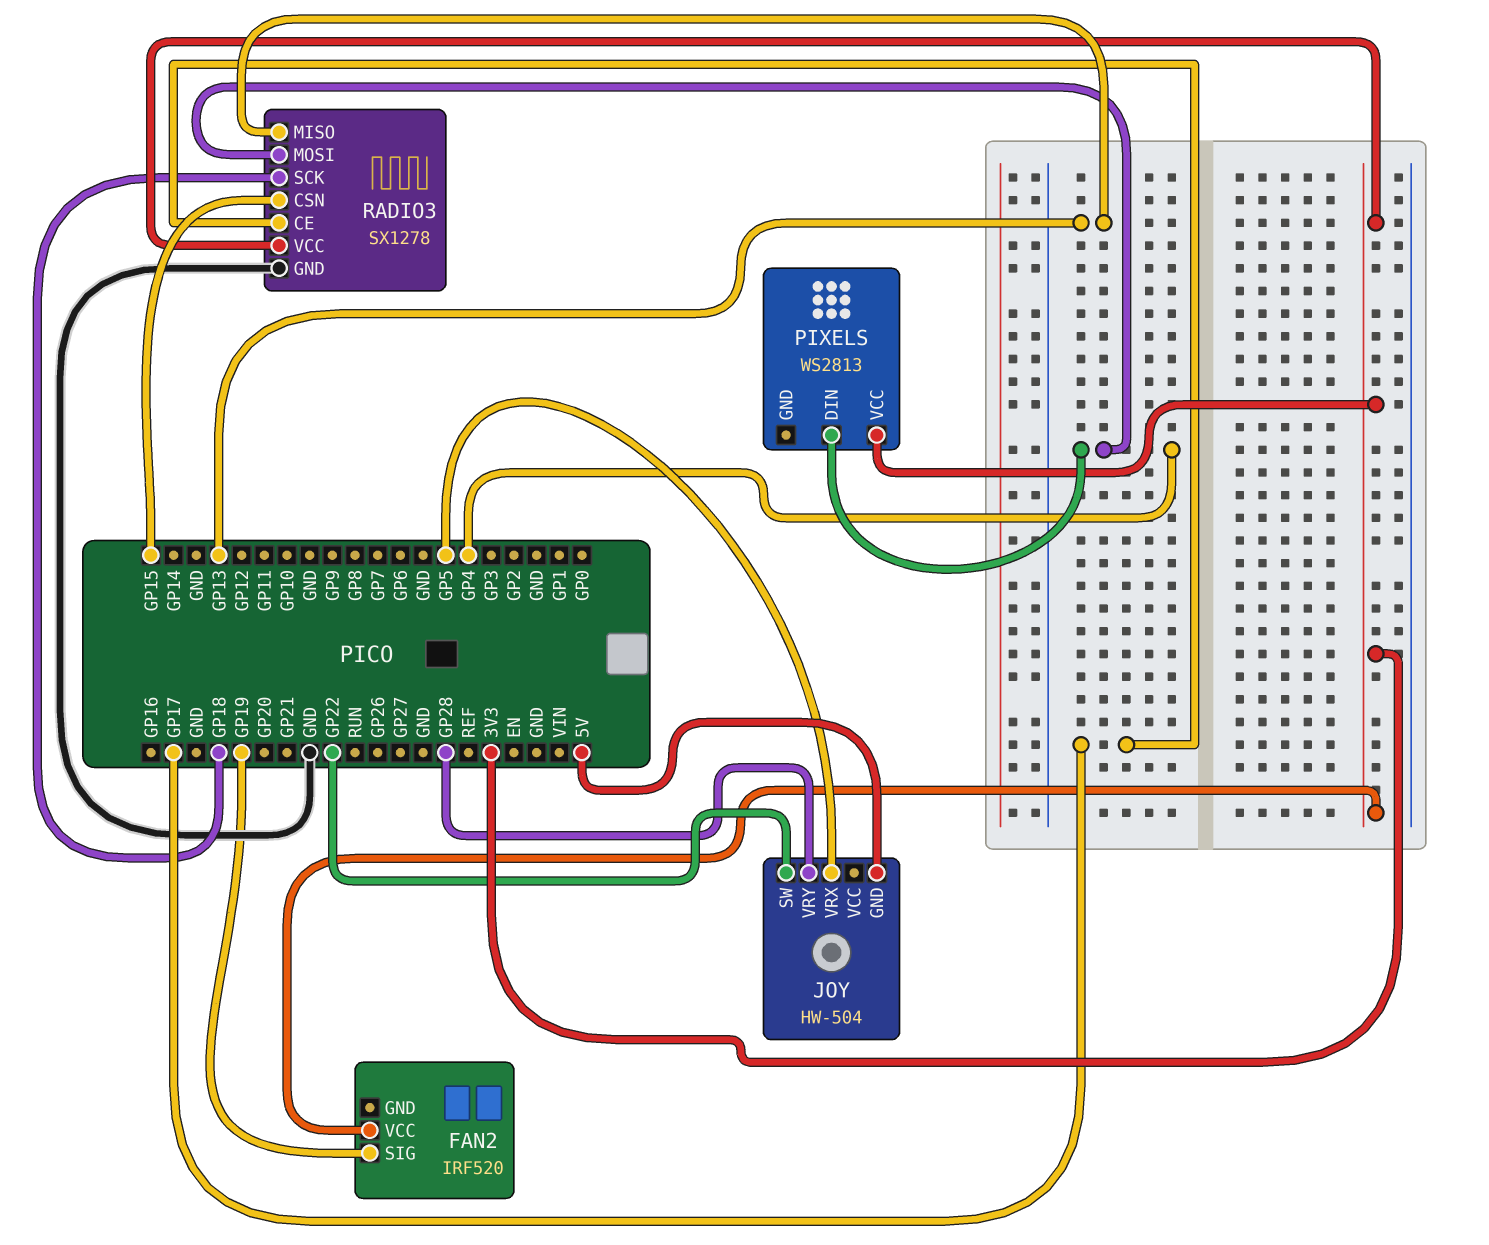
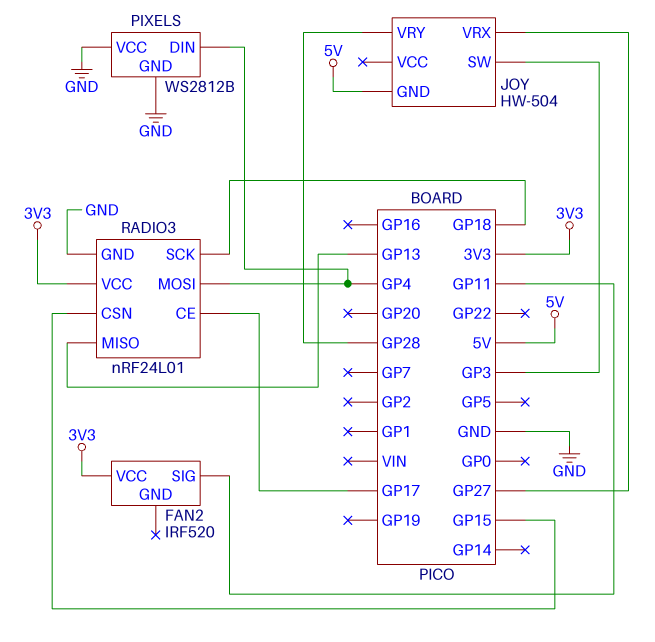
FAN2 pin SIG: GP19 -> GP11
JOY pin SW: GP22 -> GP3
JOY pin VRX: GP5 -> GP27
PIXELS: WS2813 -> WS2812B
PIXELS pin GND: none -> GND
PIXELS pin VCC: 3V3 -> GND
RADIO3: SX1278 -> nRF24L01

